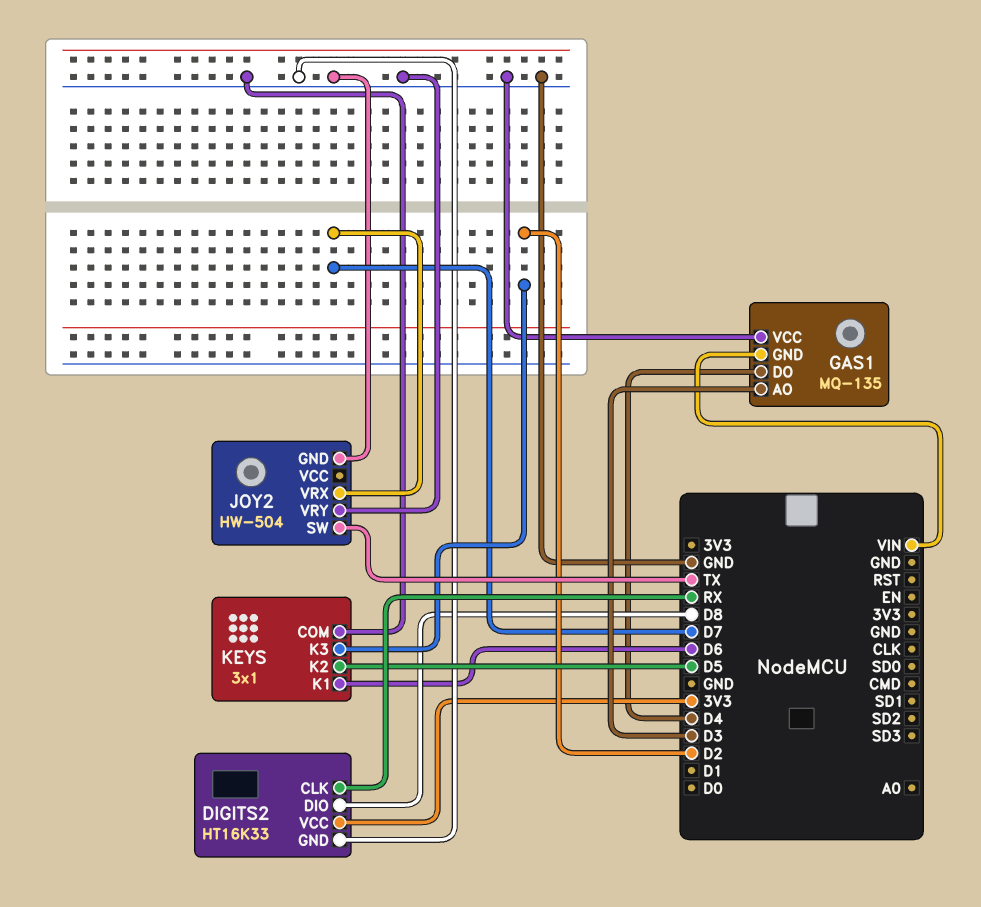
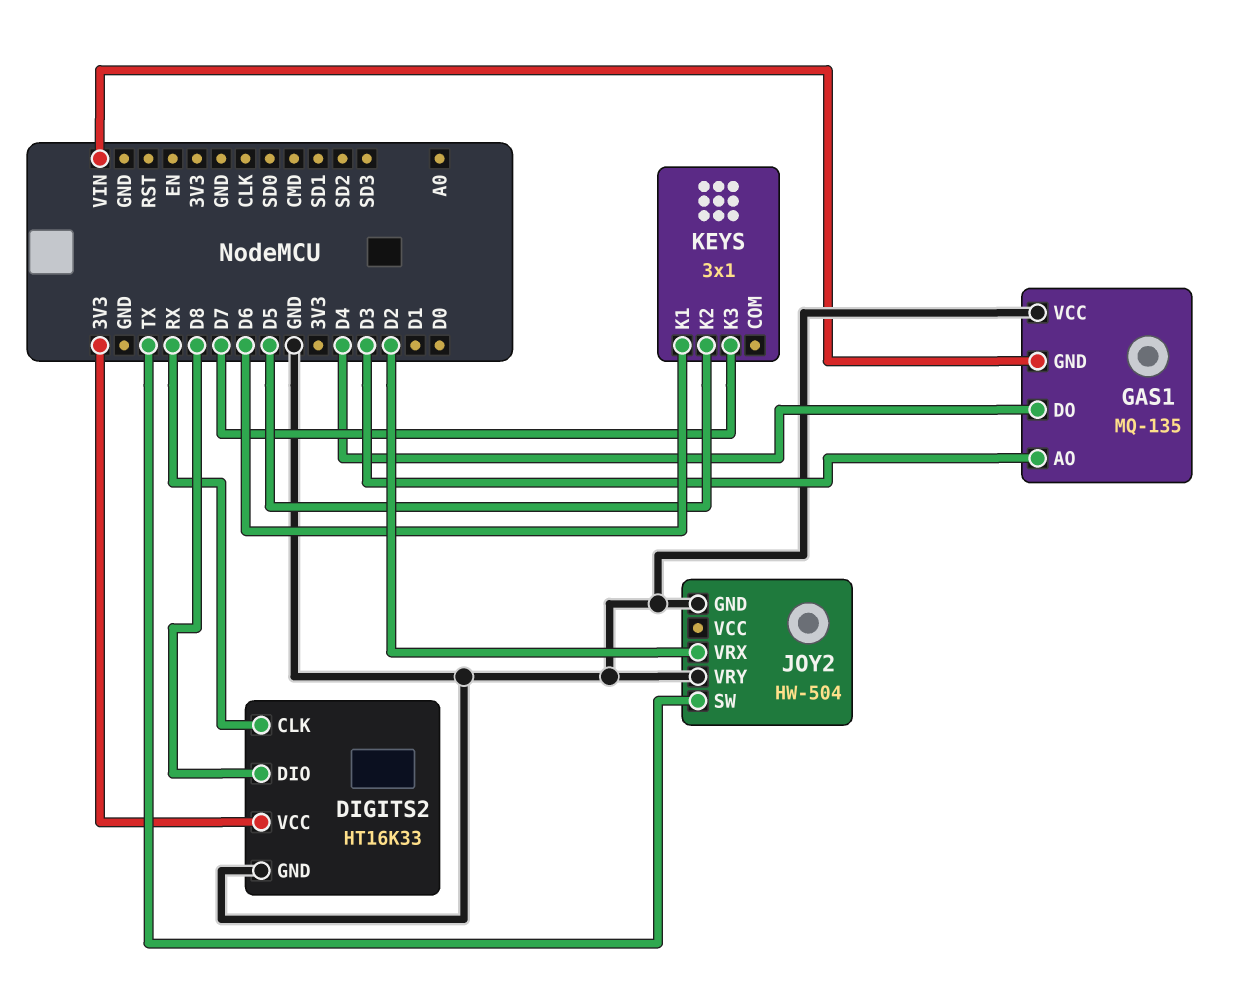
JOY2 pin VRX: D7 -> D2
KEYS pin COM: GND -> none
KEYS pin K3: D2 -> D7

